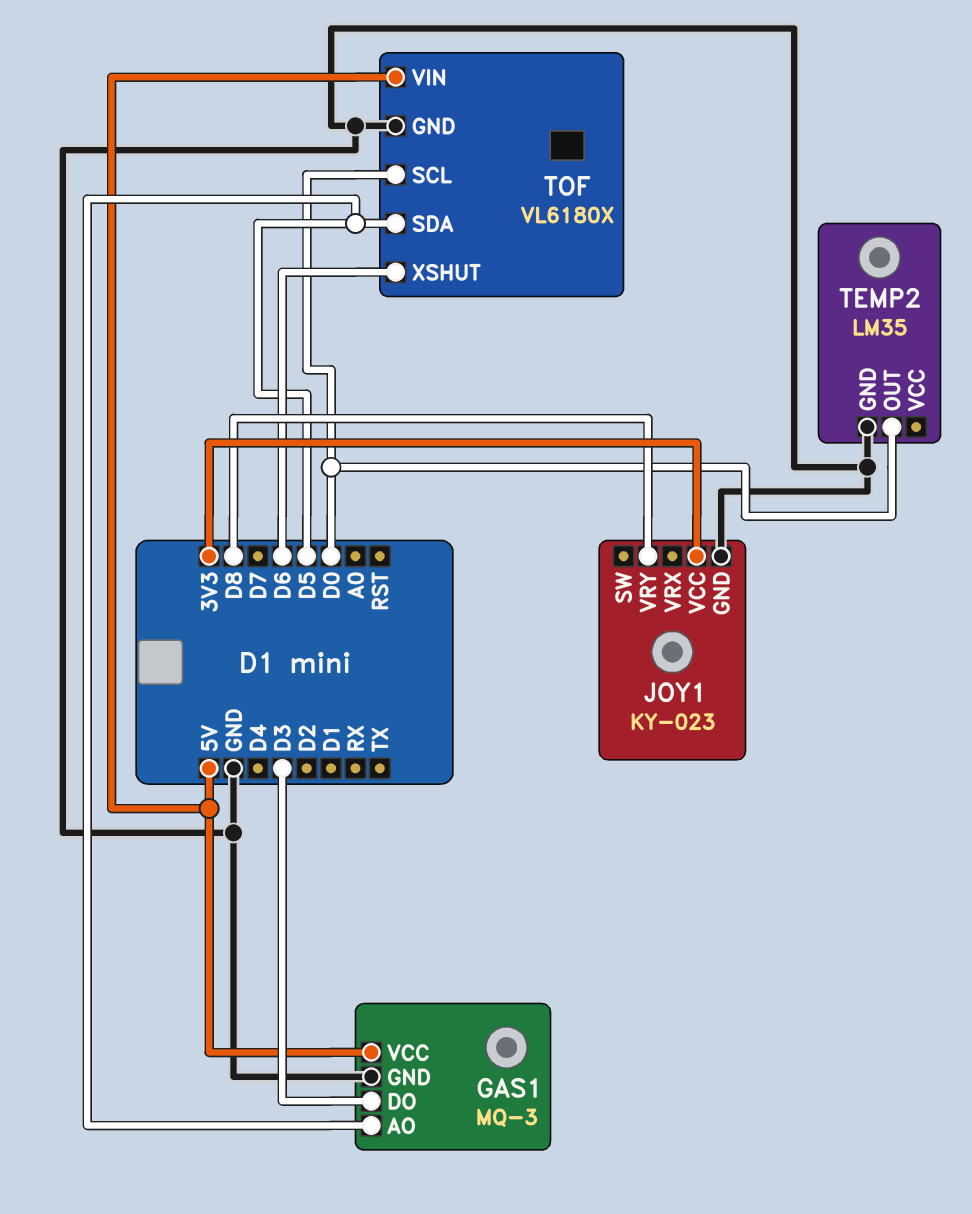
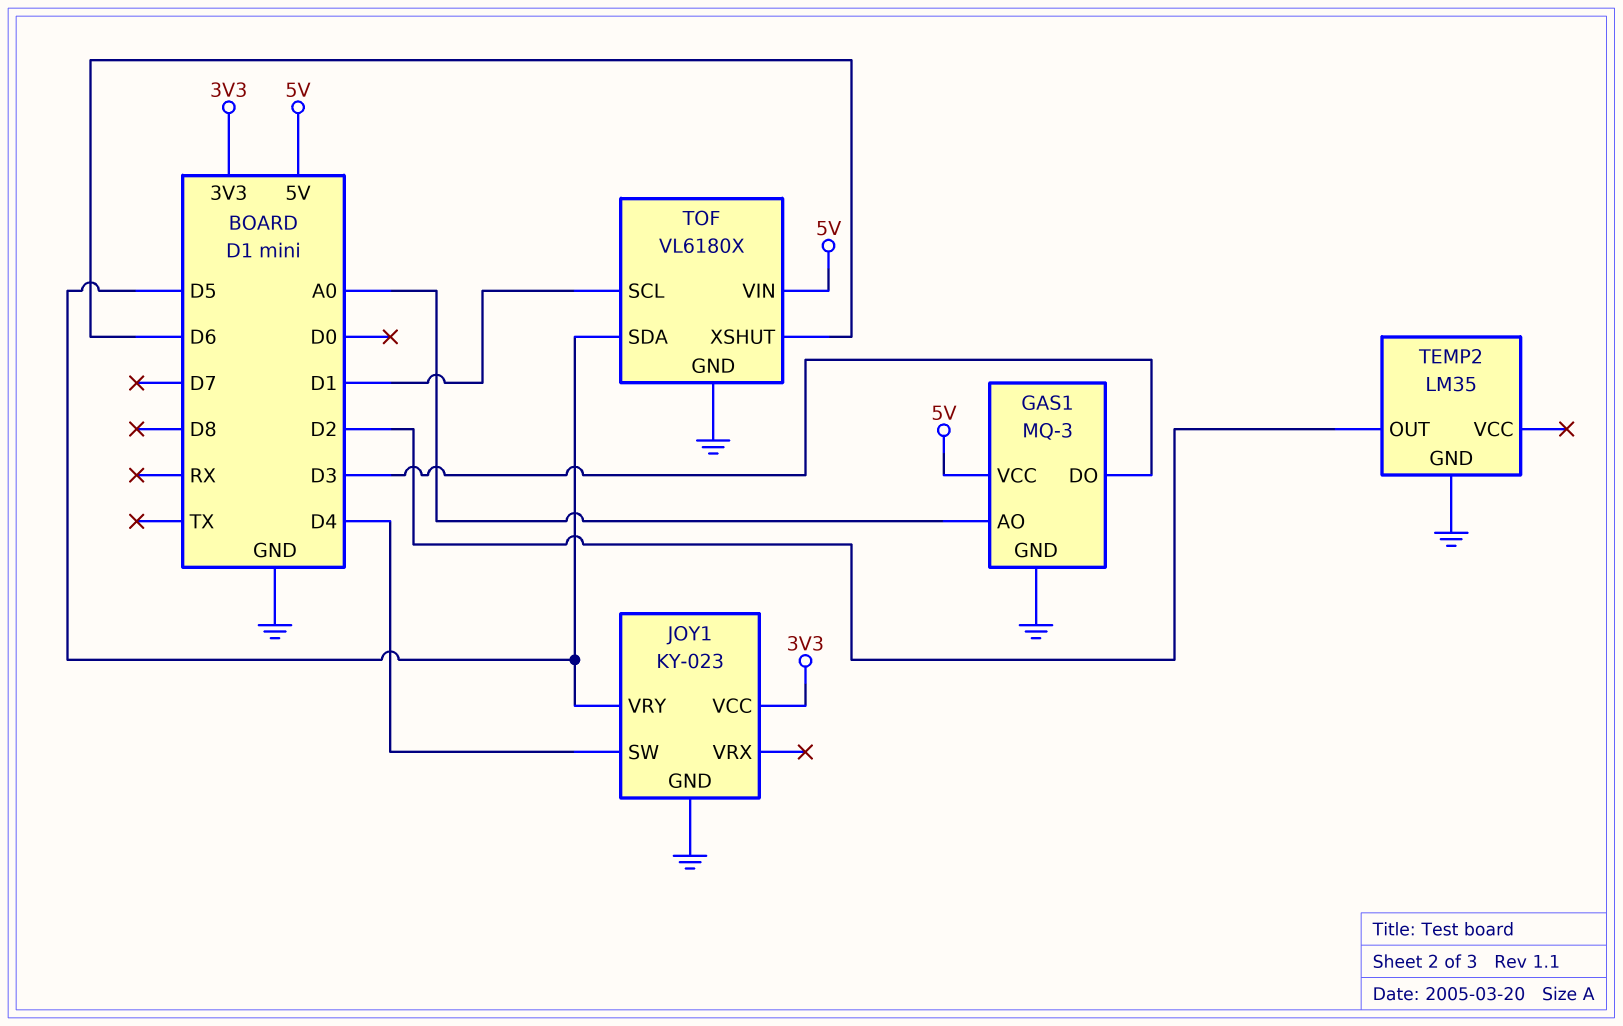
GAS1 pin AO: D5 -> A0
JOY1 pin SW: none -> D4
JOY1 pin VRY: D8 -> D5
TEMP2 pin OUT: D0 -> D2
TOF pin SCL: D0 -> D1

